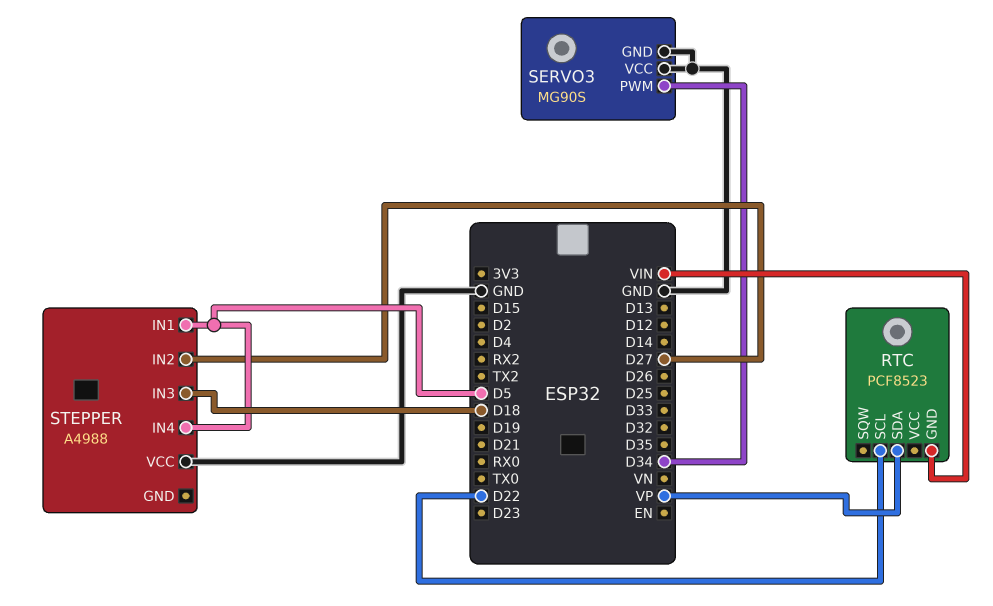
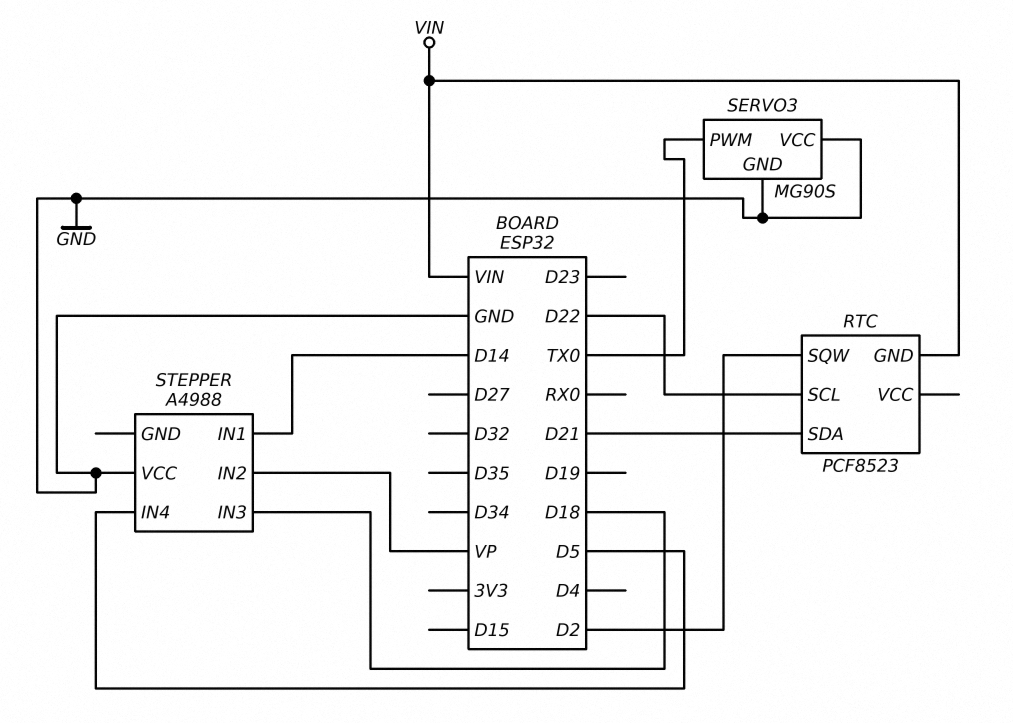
RTC pin SDA: VP -> D21
RTC pin SQW: none -> D2
SERVO3 pin PWM: D34 -> TX0
STEPPER pin IN1: D5 -> D14
STEPPER pin IN2: D27 -> VP

